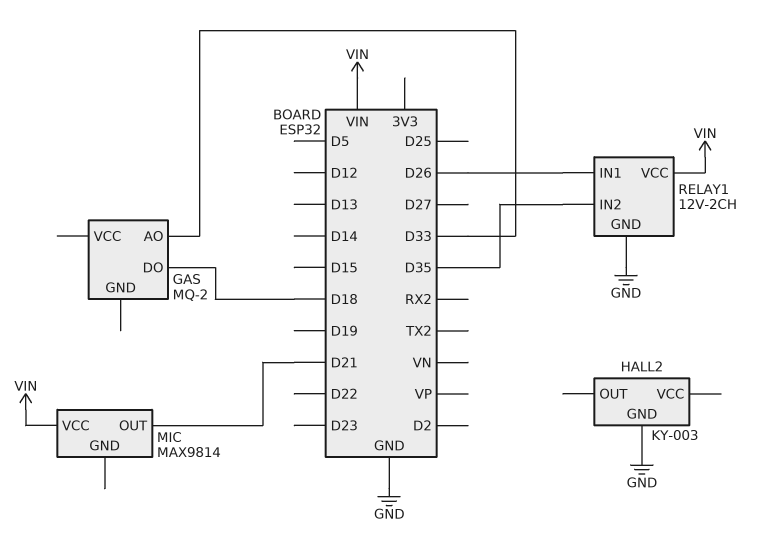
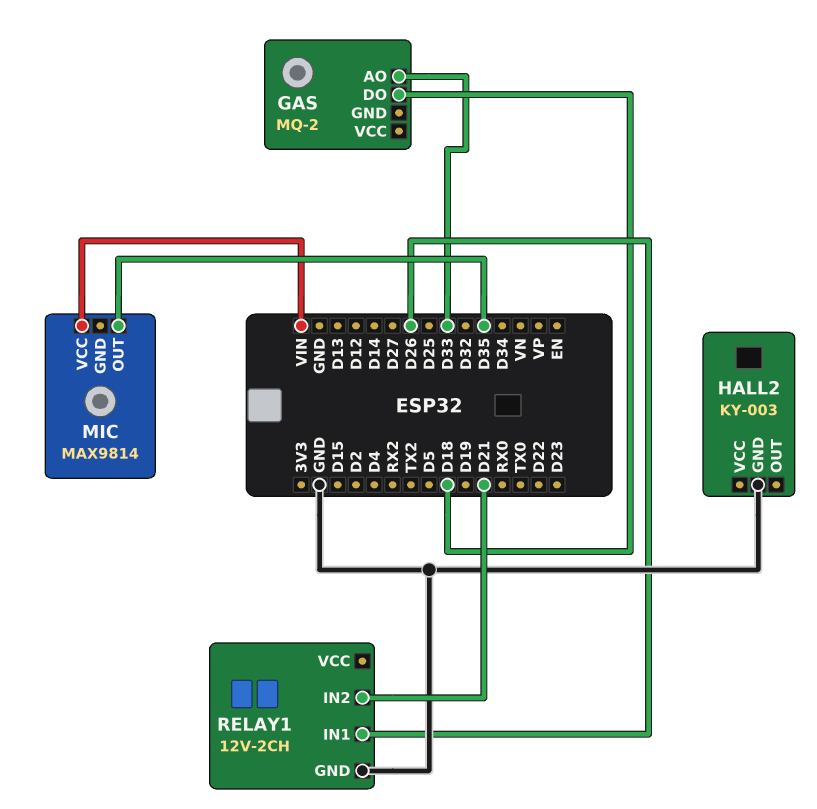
MIC pin OUT: D21 -> D35
RELAY1 pin IN2: D35 -> D21
RELAY1 pin VCC: VIN -> none

